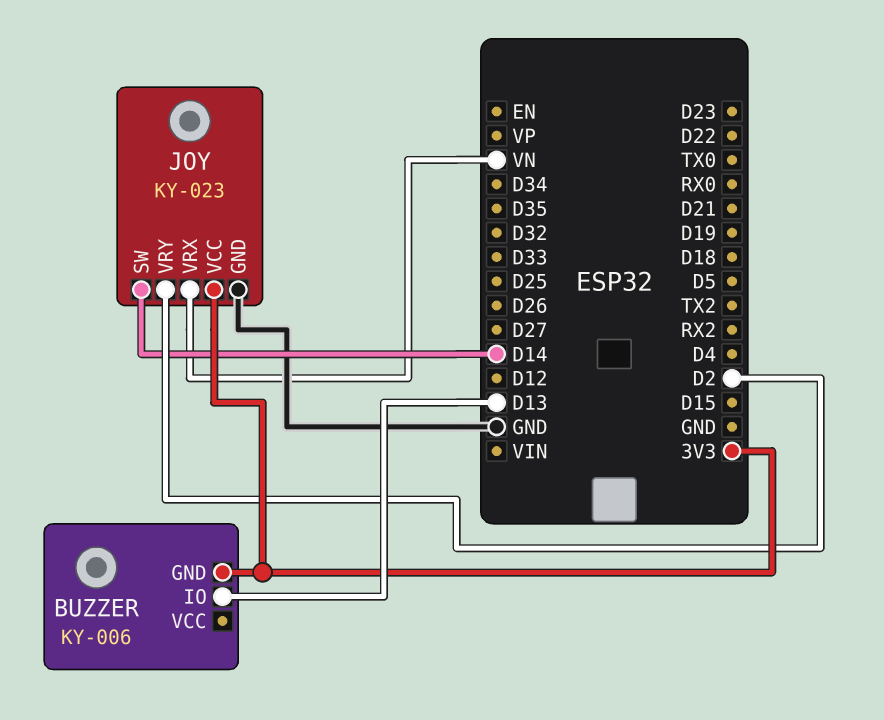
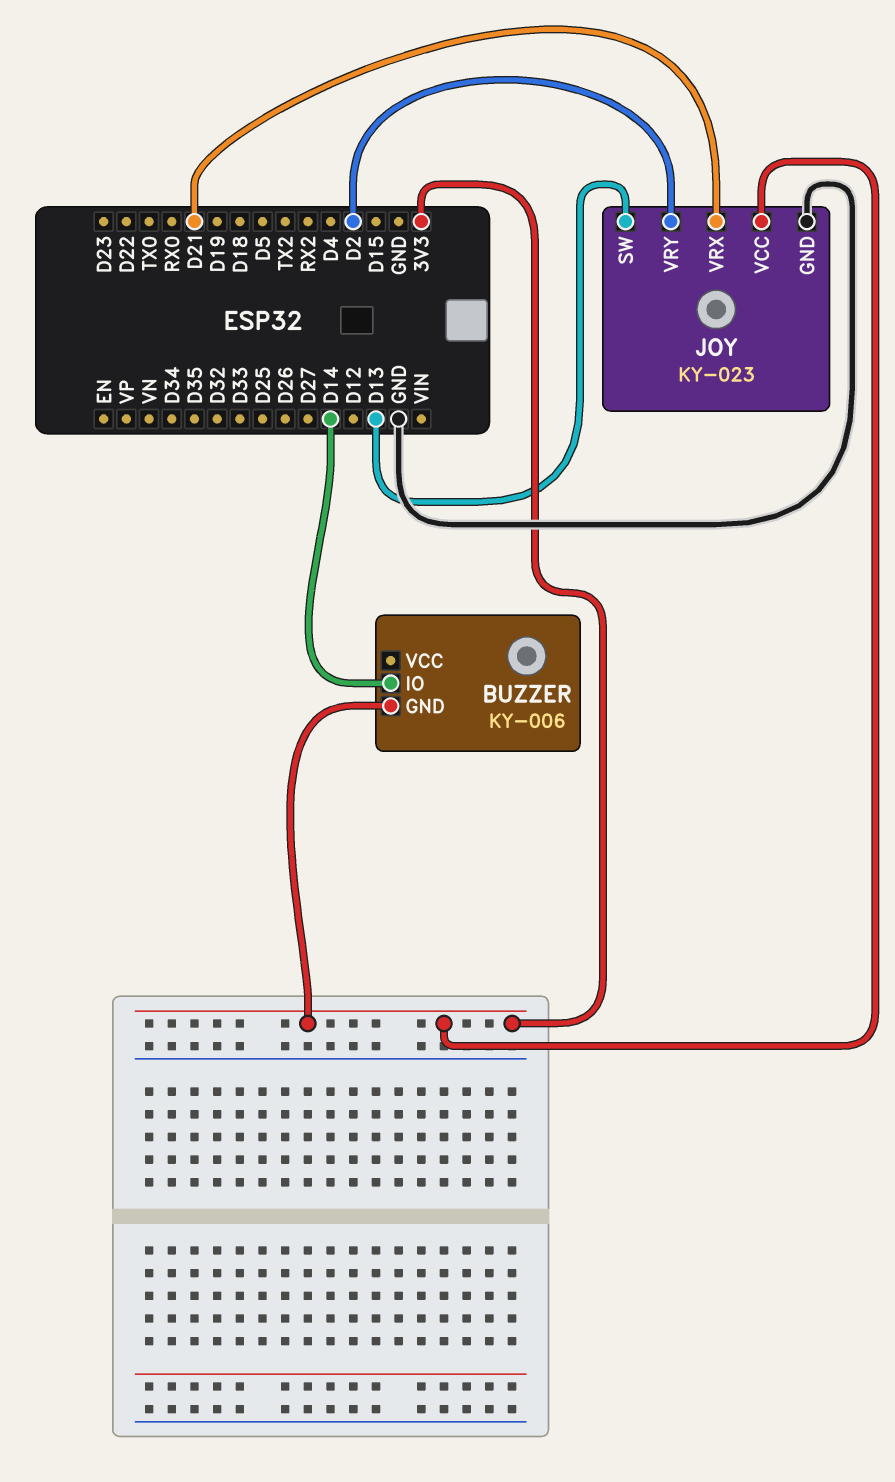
BUZZER pin IO: D13 -> D14
JOY pin SW: D14 -> D13
JOY pin VRX: VN -> D21

